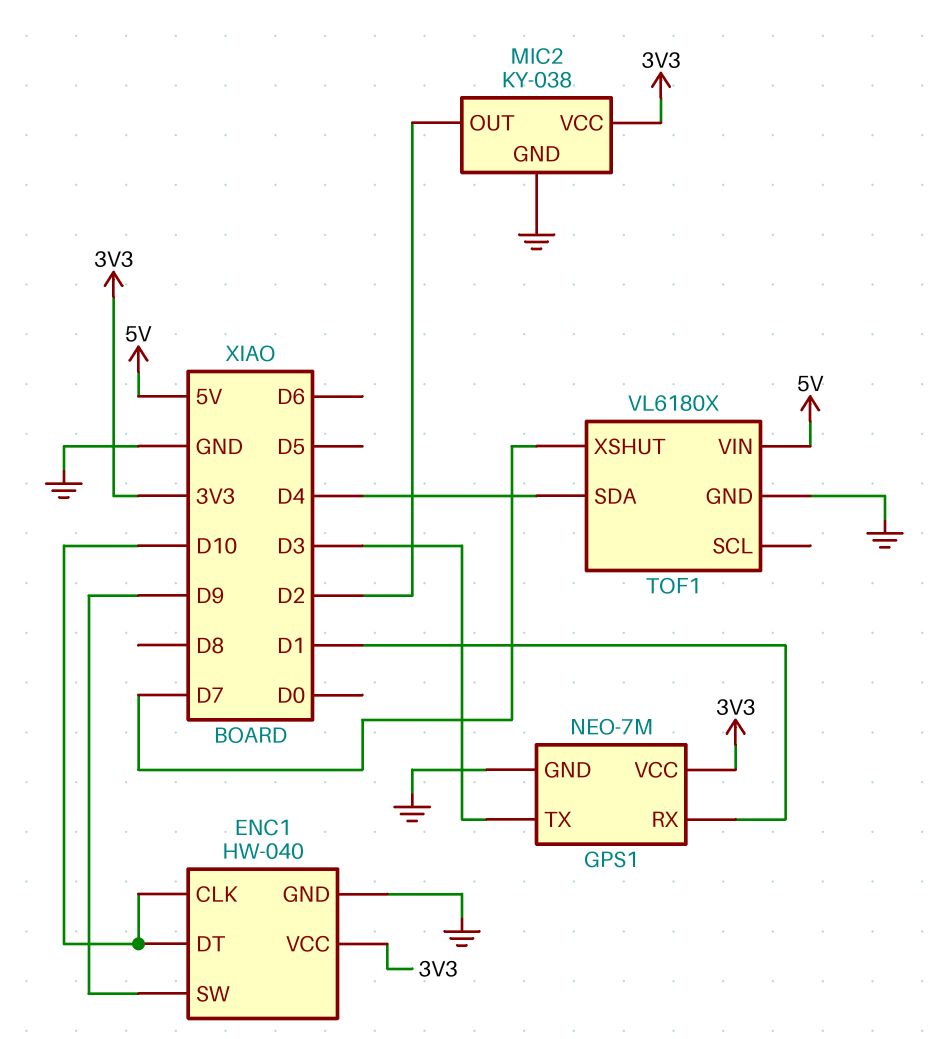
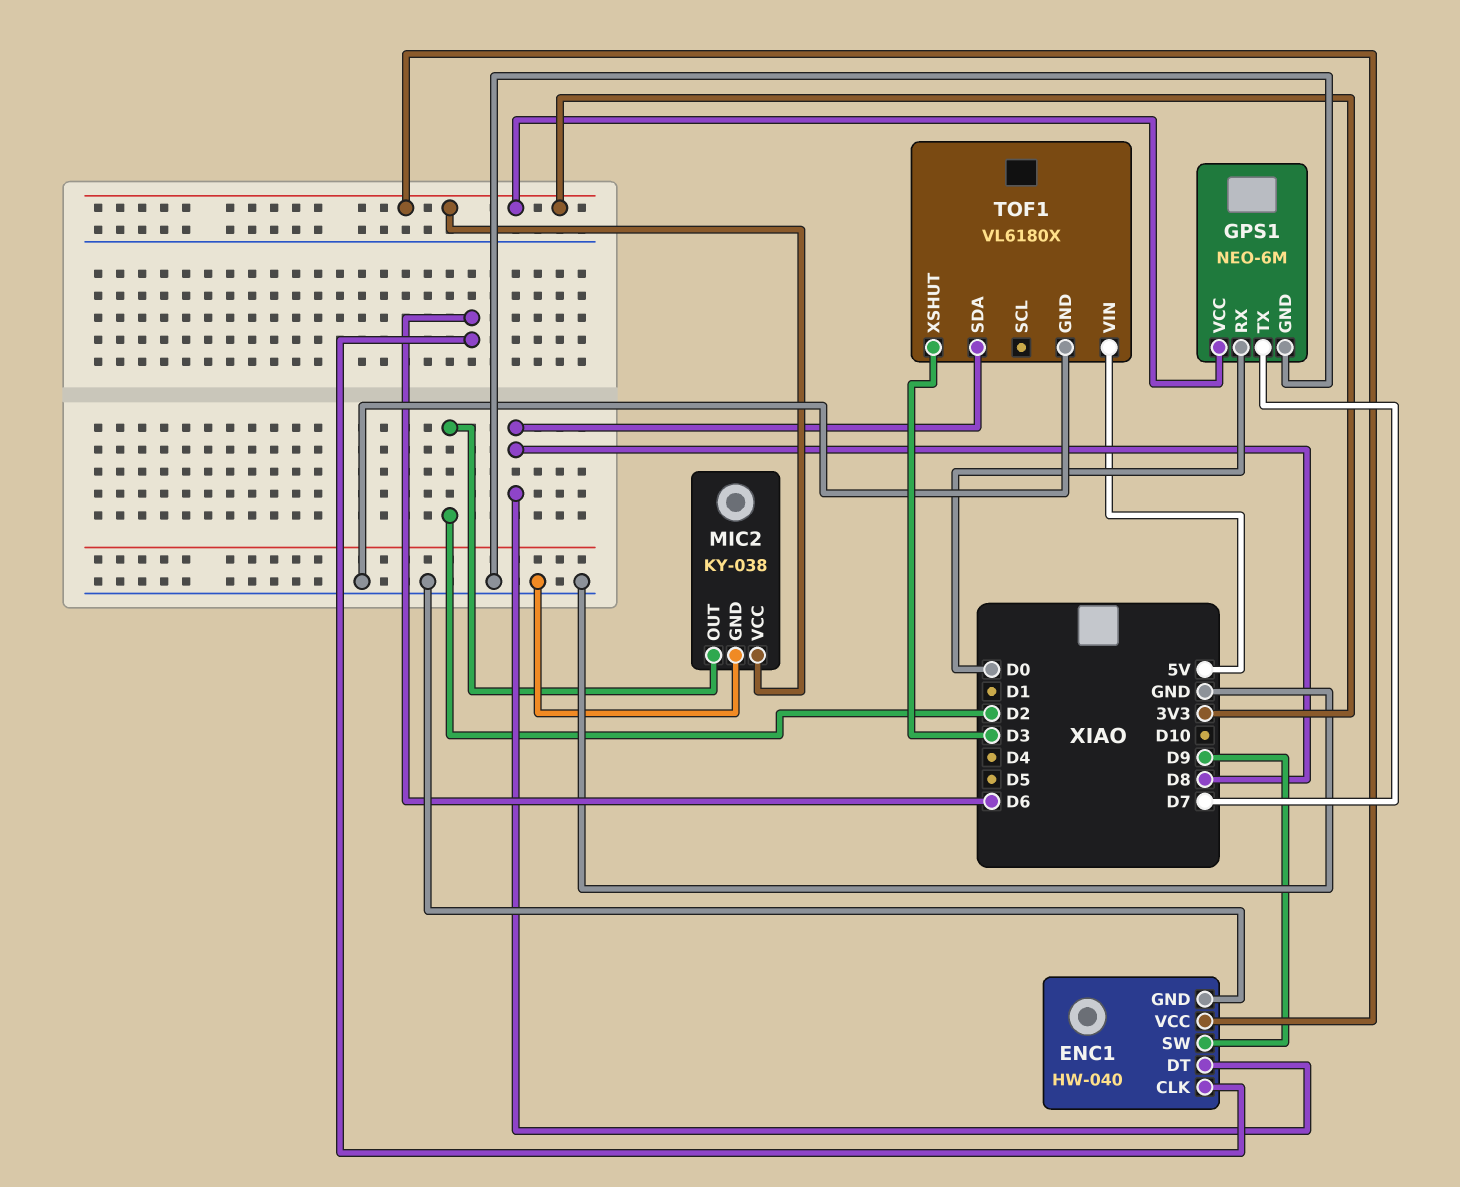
ENC1 pin CLK: D10 -> D6
ENC1 pin DT: D10 -> D8
GPS1: NEO-7M -> NEO-6M
GPS1 pin RX: D1 -> D0
GPS1 pin TX: D3 -> D7
TOF1 pin SDA: D4 -> D8
TOF1 pin XSHUT: D7 -> D3

